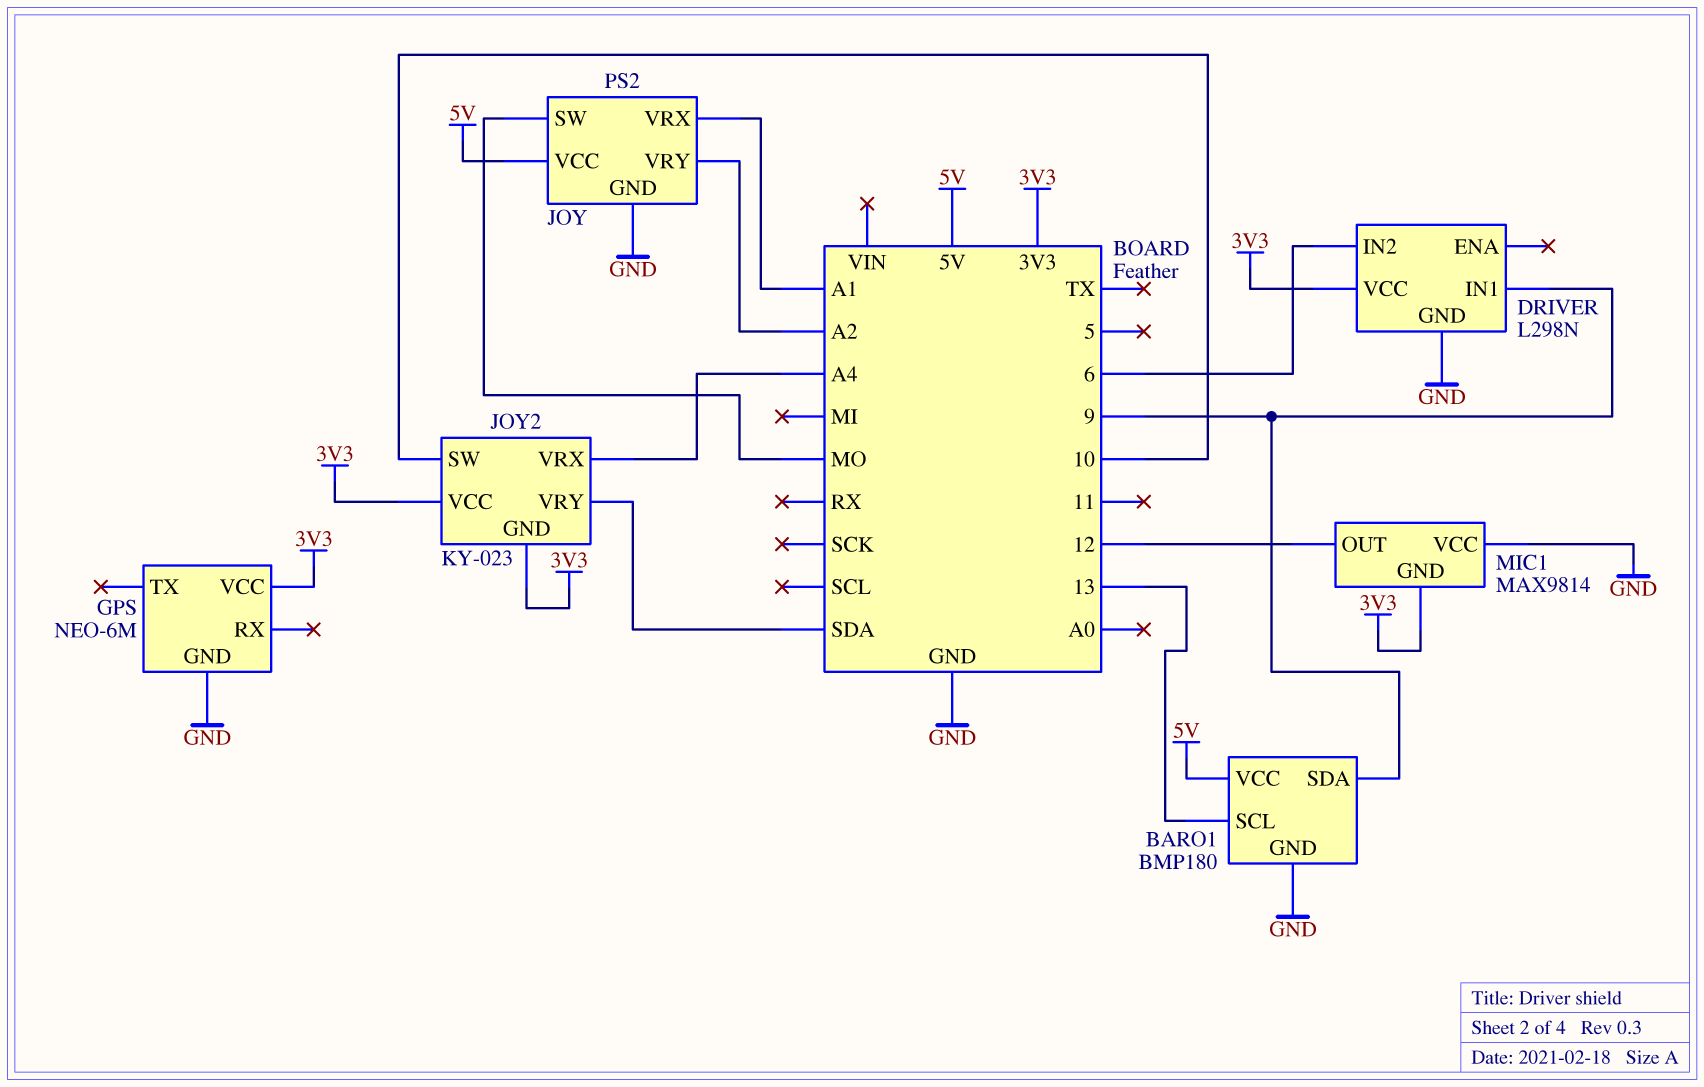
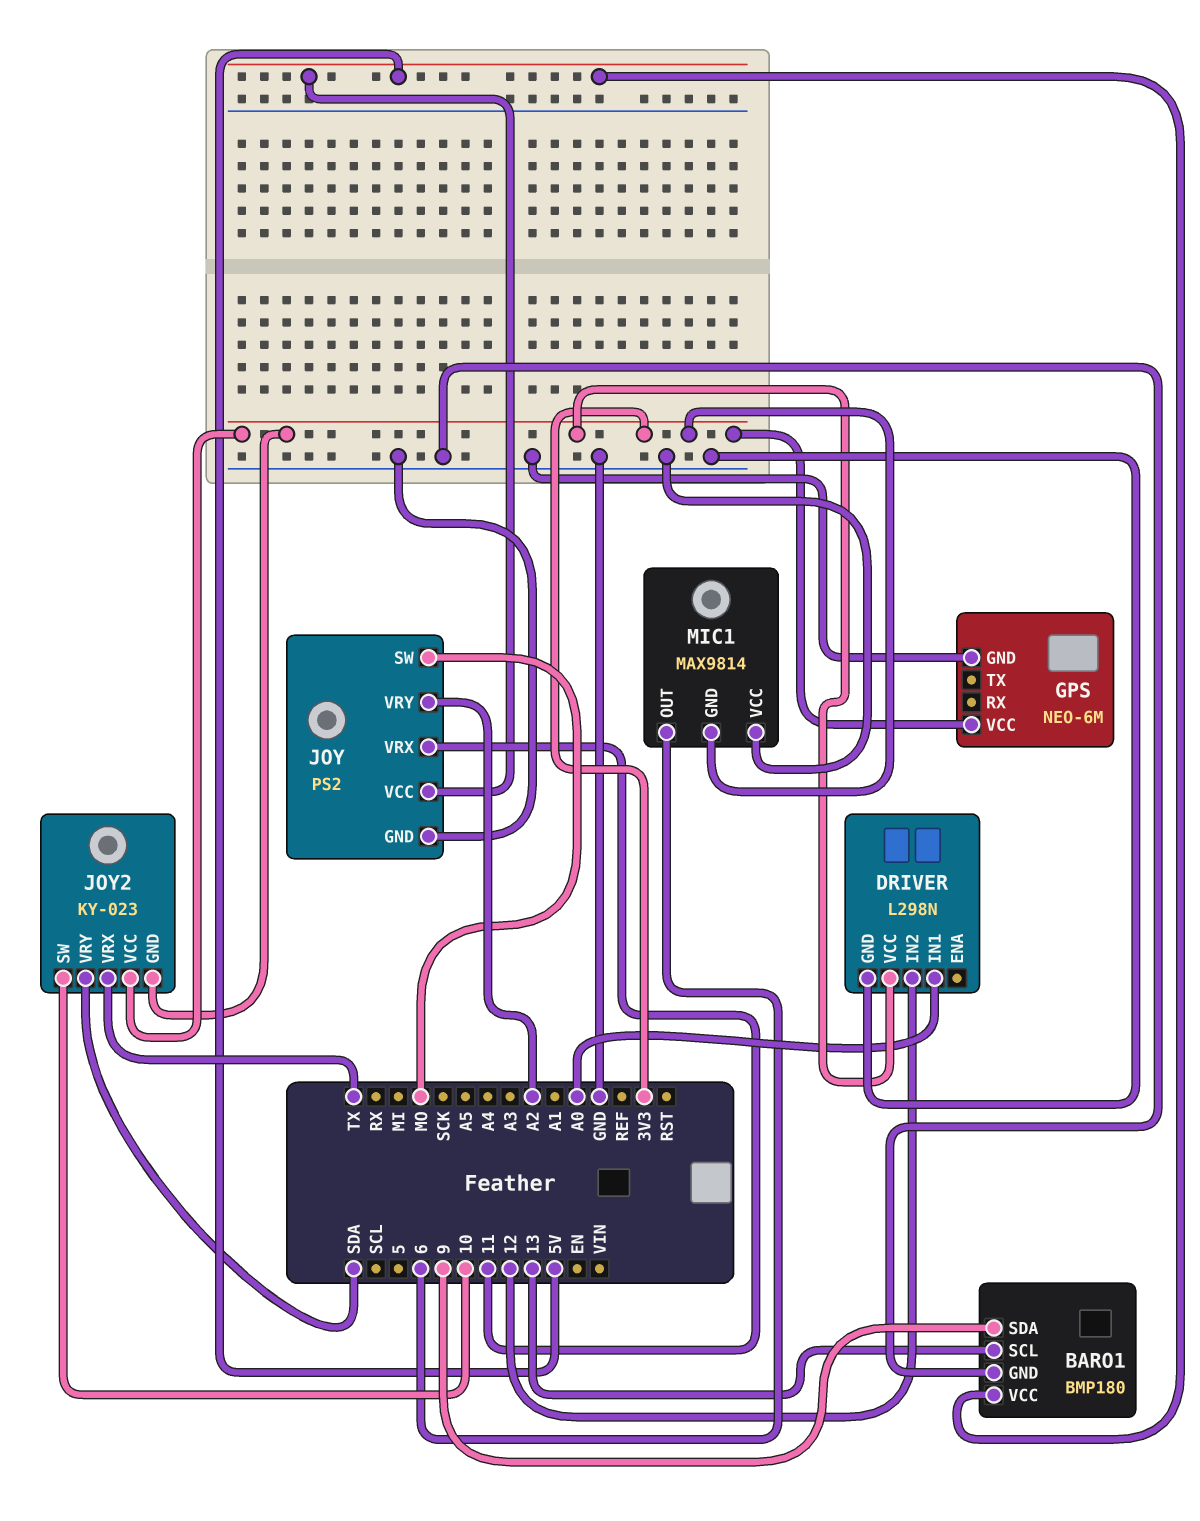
DRIVER pin IN1: 9 -> A0
DRIVER pin IN2: 6 -> 12
JOY pin VRX: A1 -> 11
JOY2 pin VRX: A4 -> TX
MIC1 pin OUT: 12 -> 6

